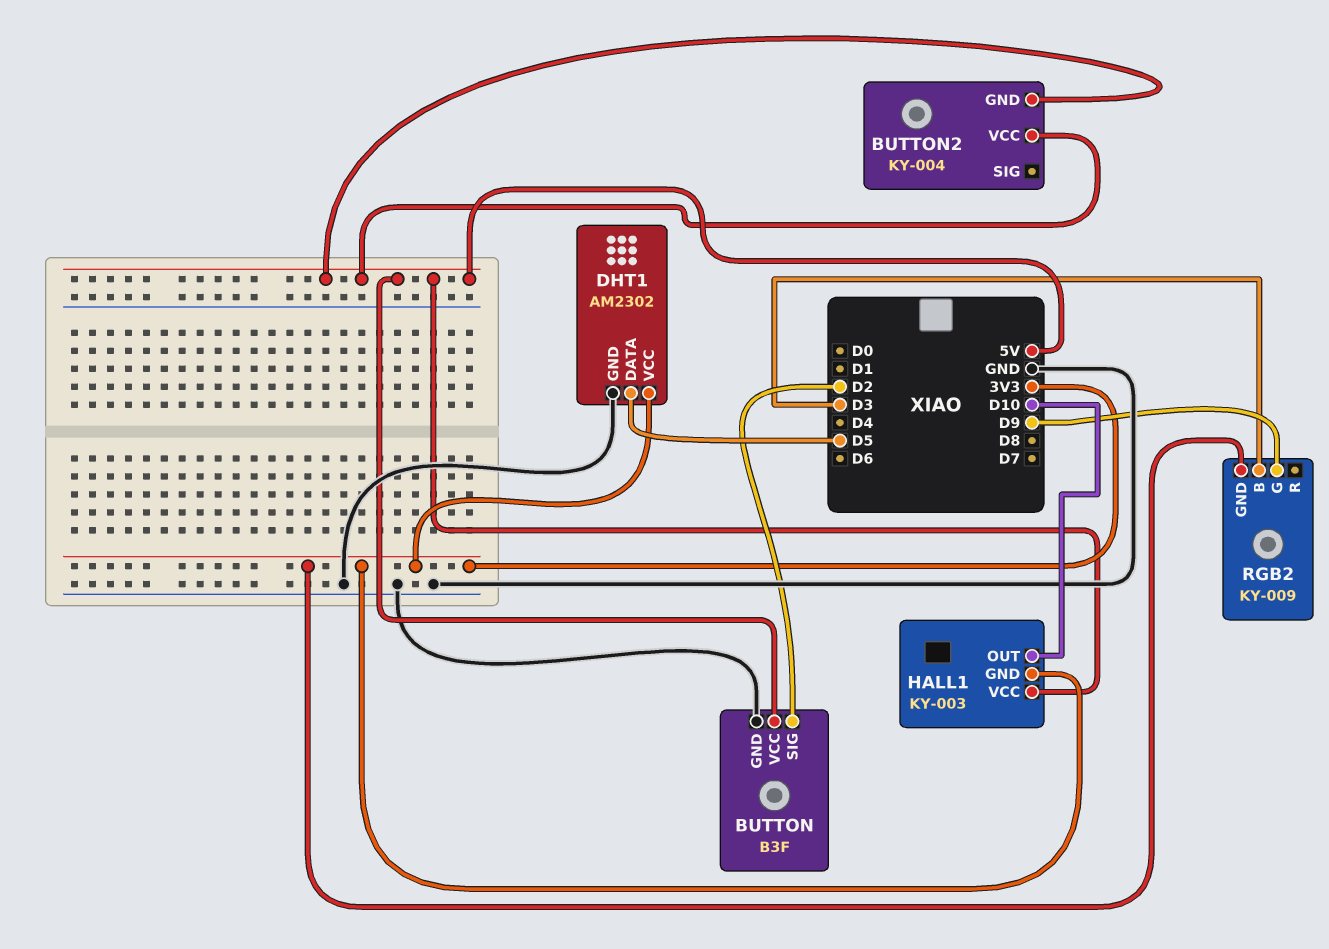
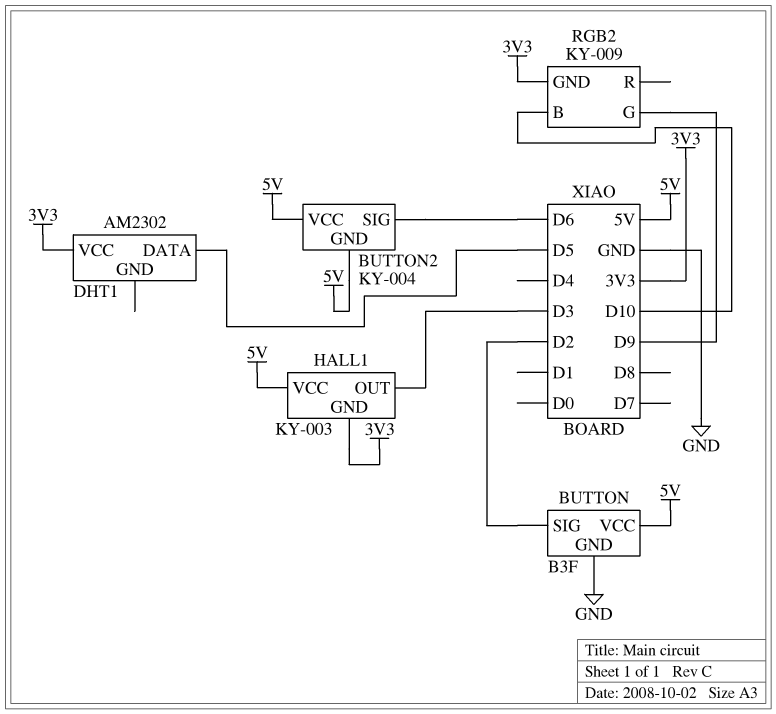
BUTTON2 pin SIG: none -> D6
DHT1 pin GND: GND -> none
HALL1 pin OUT: D10 -> D3
RGB2 pin B: D3 -> D10

